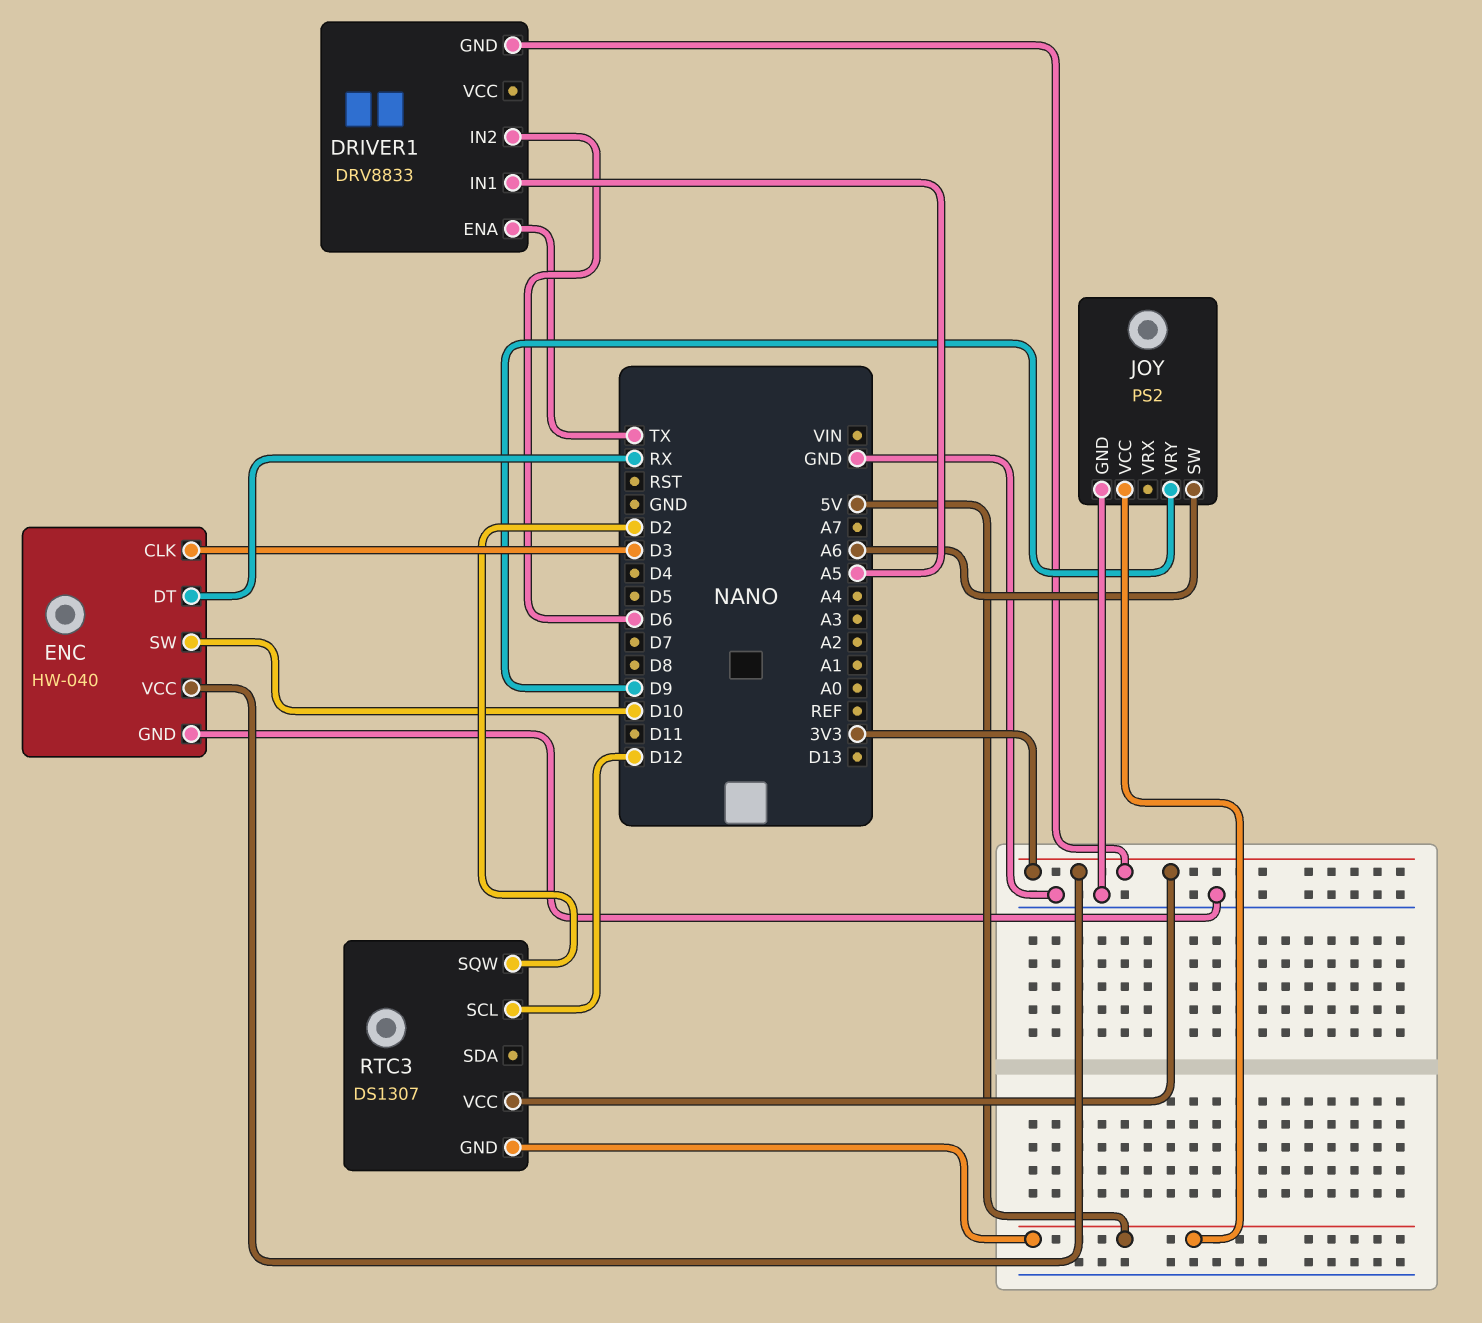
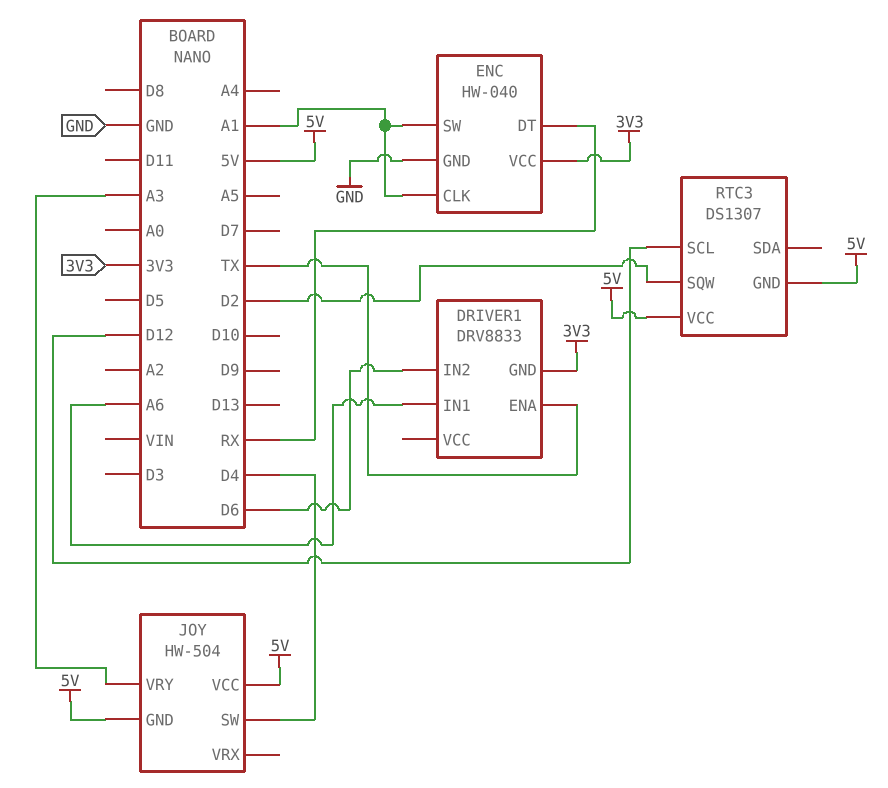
DRIVER1 pin IN1: A5 -> A6
ENC pin CLK: D3 -> A1
ENC pin SW: D10 -> A1
JOY: PS2 -> HW-504
JOY pin GND: GND -> 5V
JOY pin SW: A6 -> D4
JOY pin VRY: D9 -> A3
RTC3 pin VCC: 3V3 -> 5V

